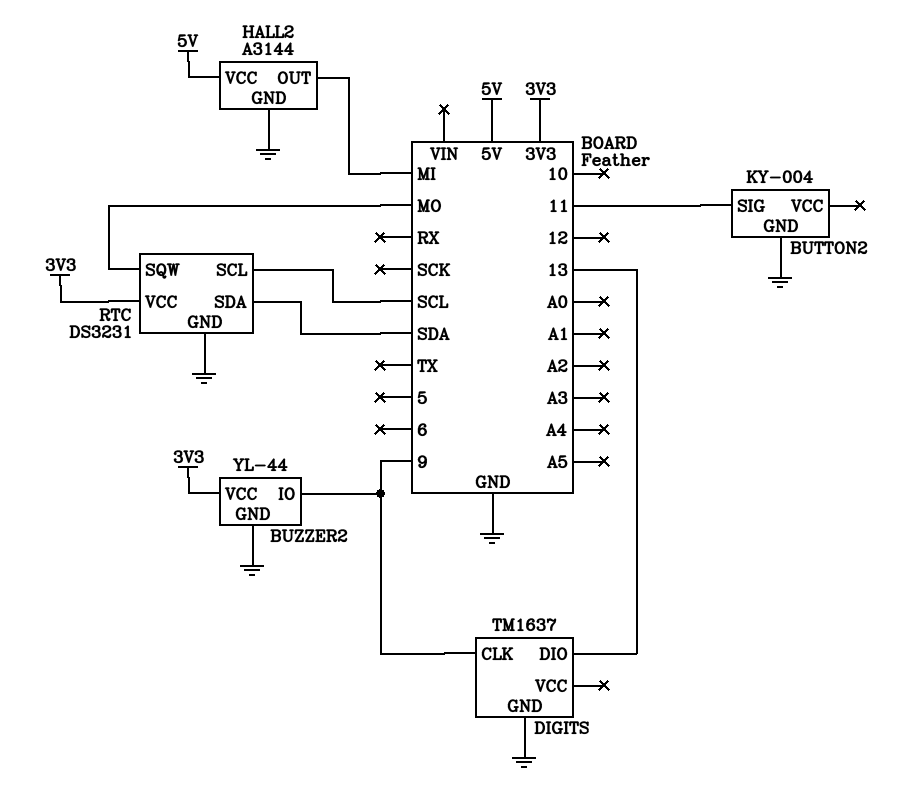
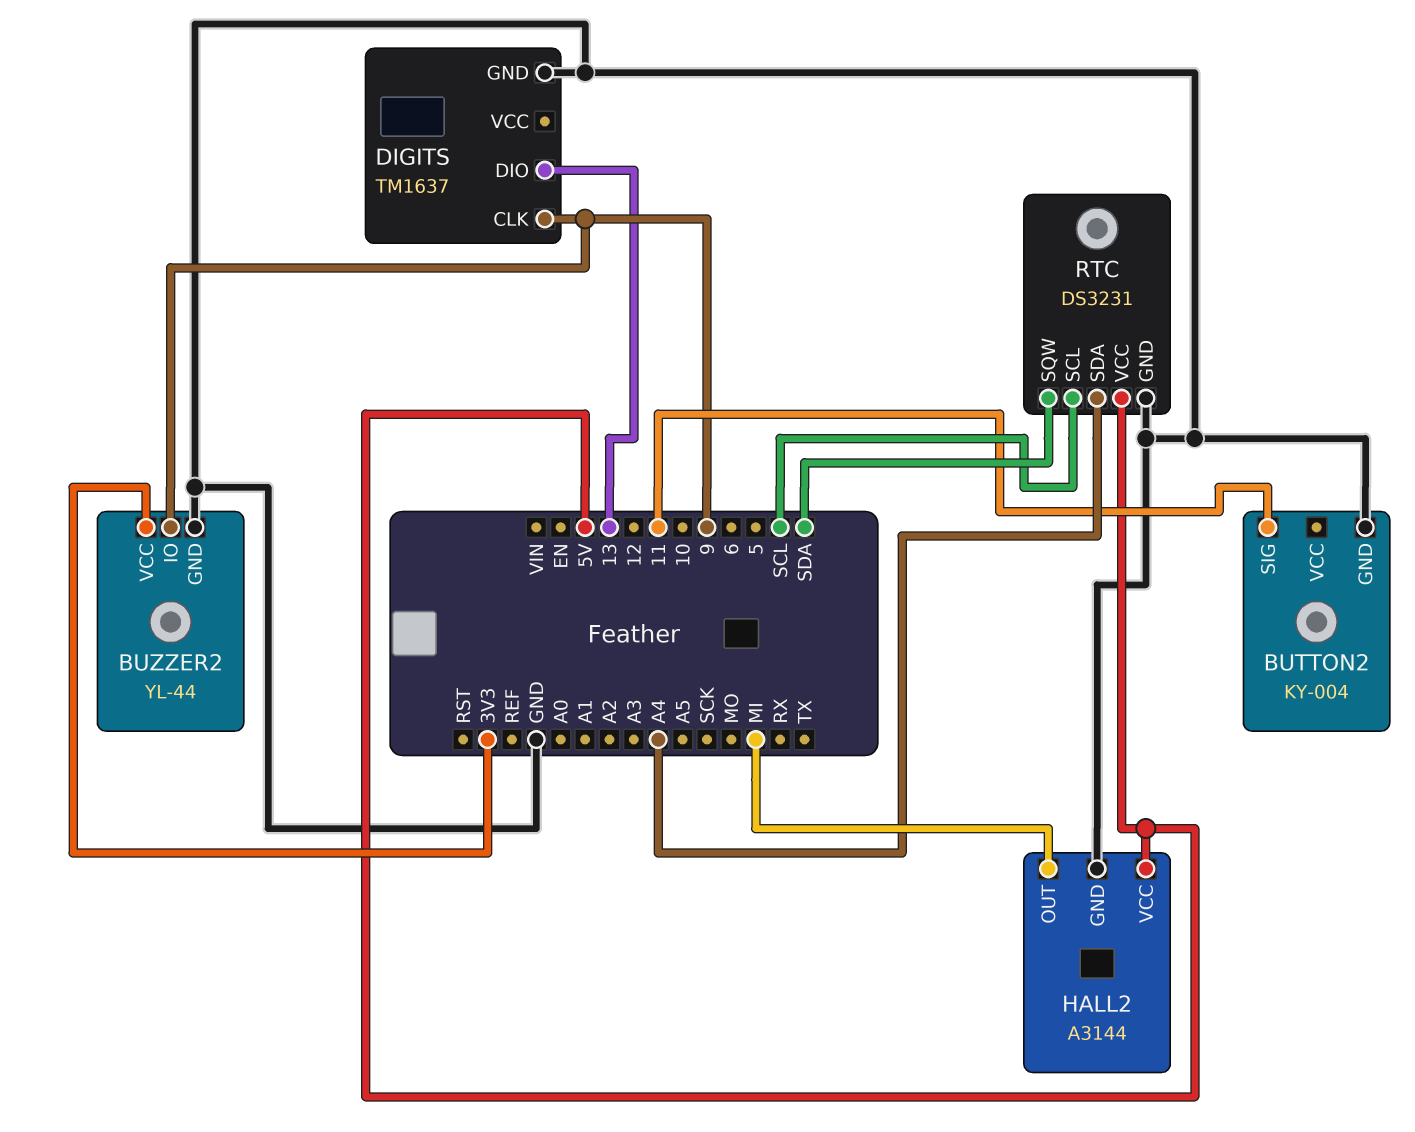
RTC pin SDA: SDA -> A4
RTC pin SQW: MO -> SDA
RTC pin VCC: 3V3 -> 5V

